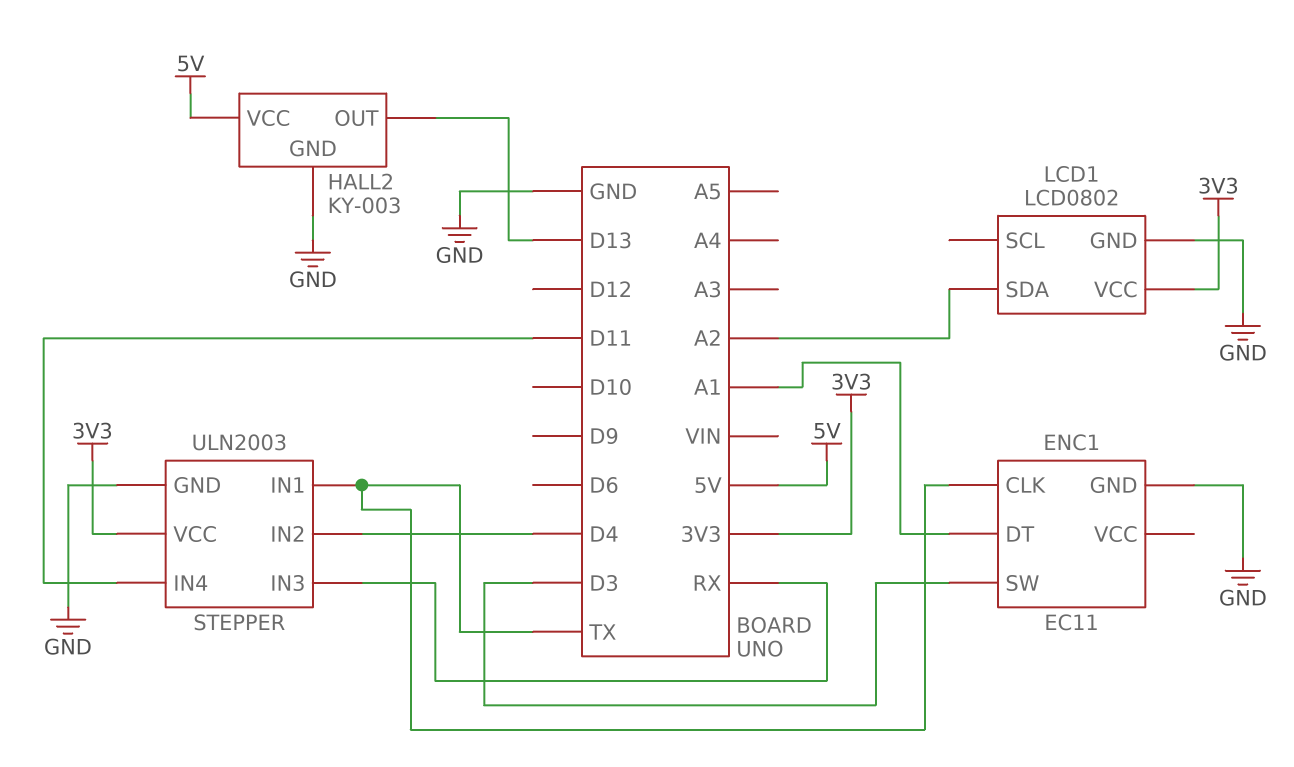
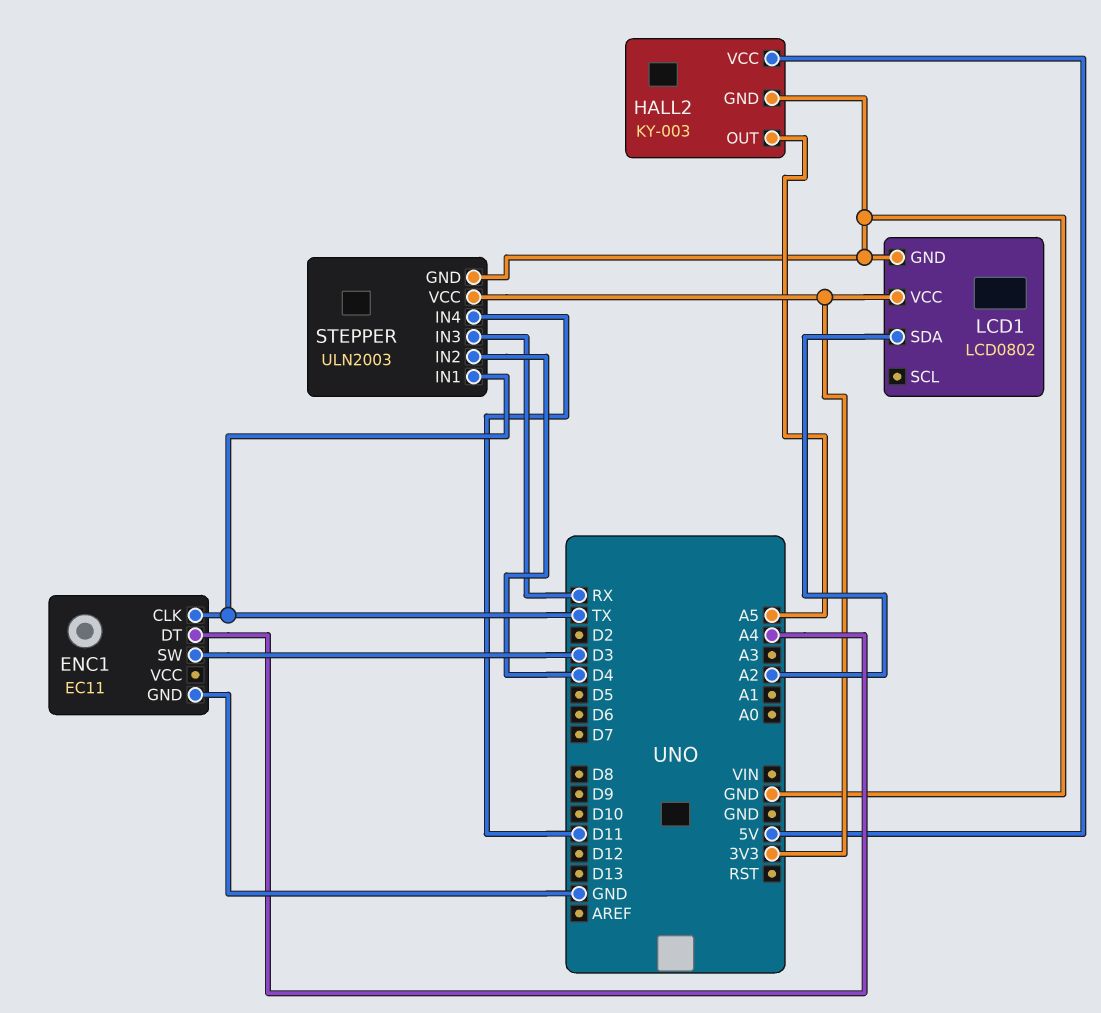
ENC1 pin DT: A1 -> A4
HALL2 pin OUT: D13 -> A5

